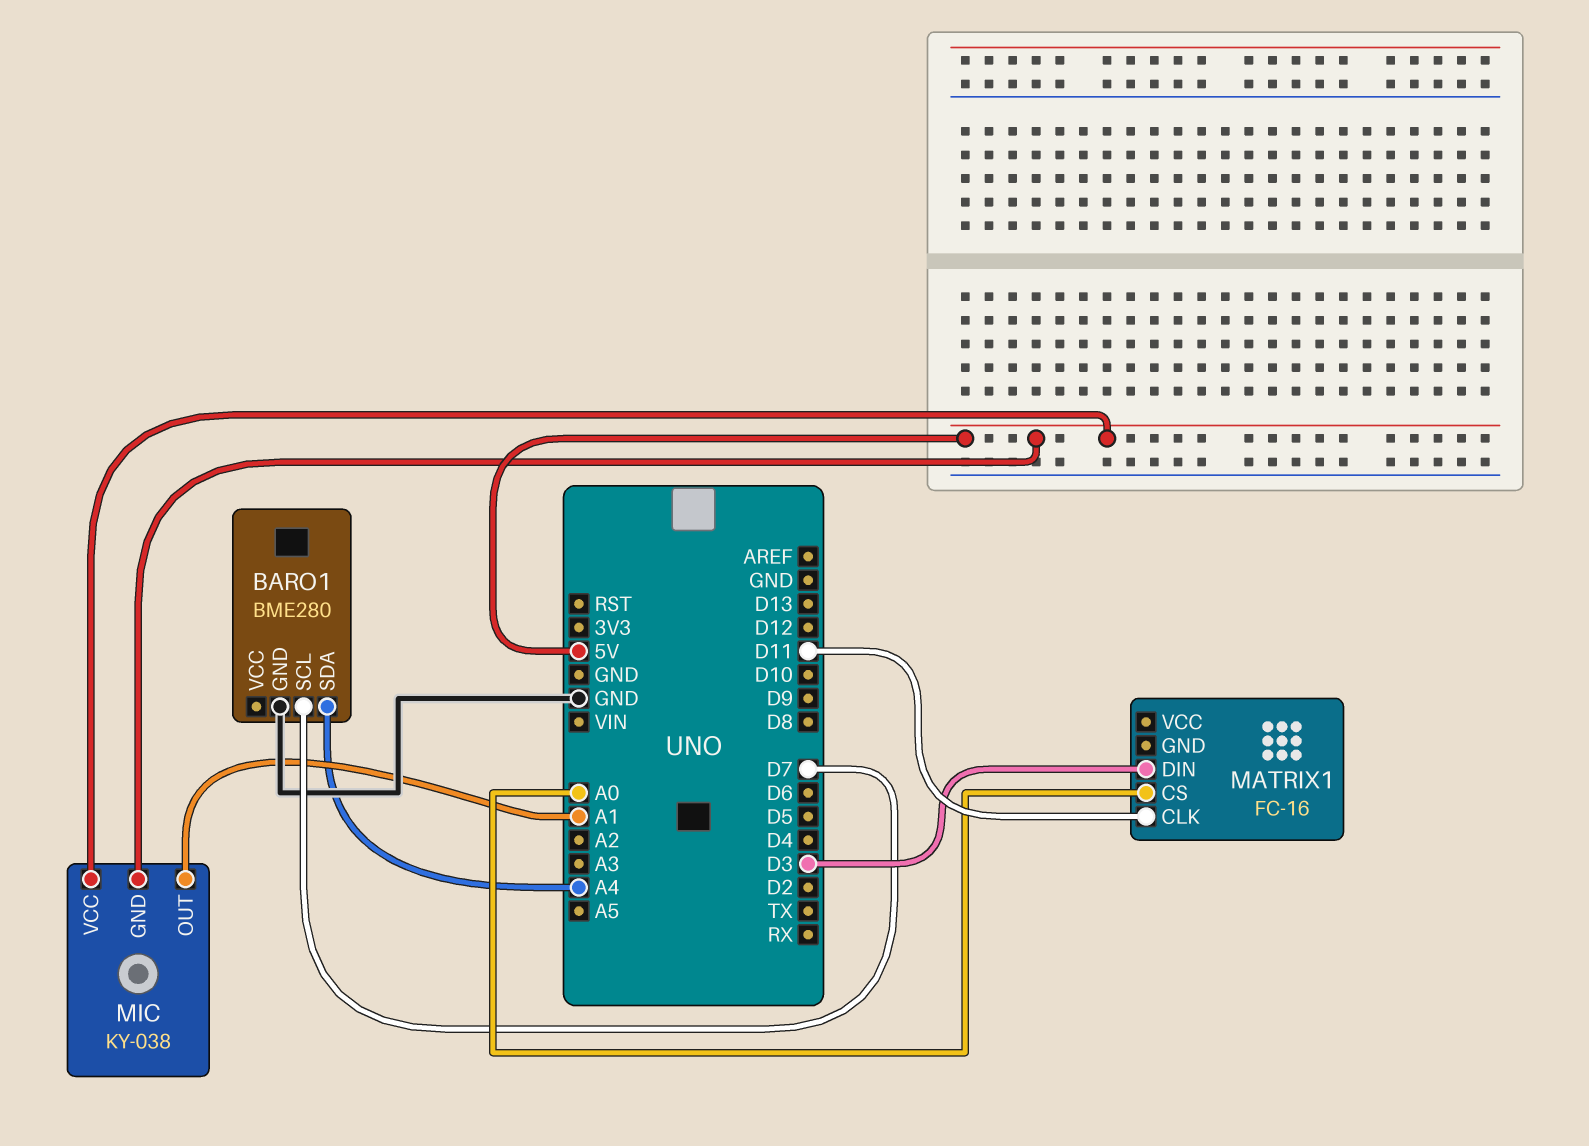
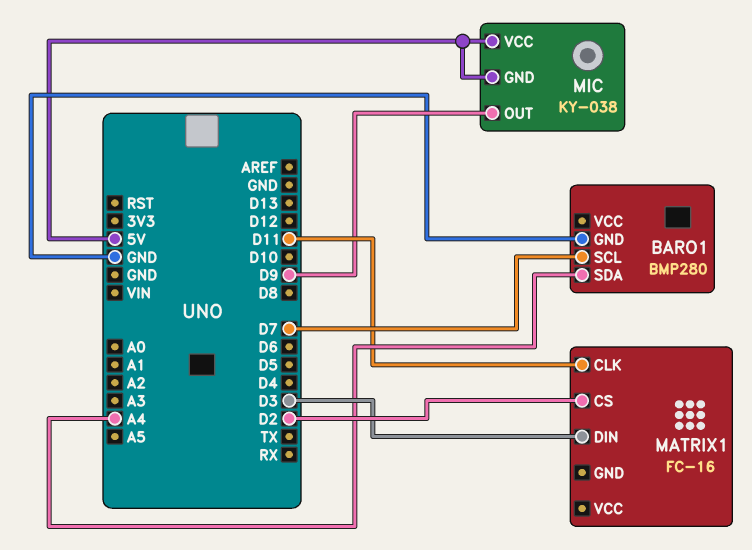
BARO1: BME280 -> BMP280
MATRIX1 pin CS: A0 -> D2
MIC pin OUT: A1 -> D9

